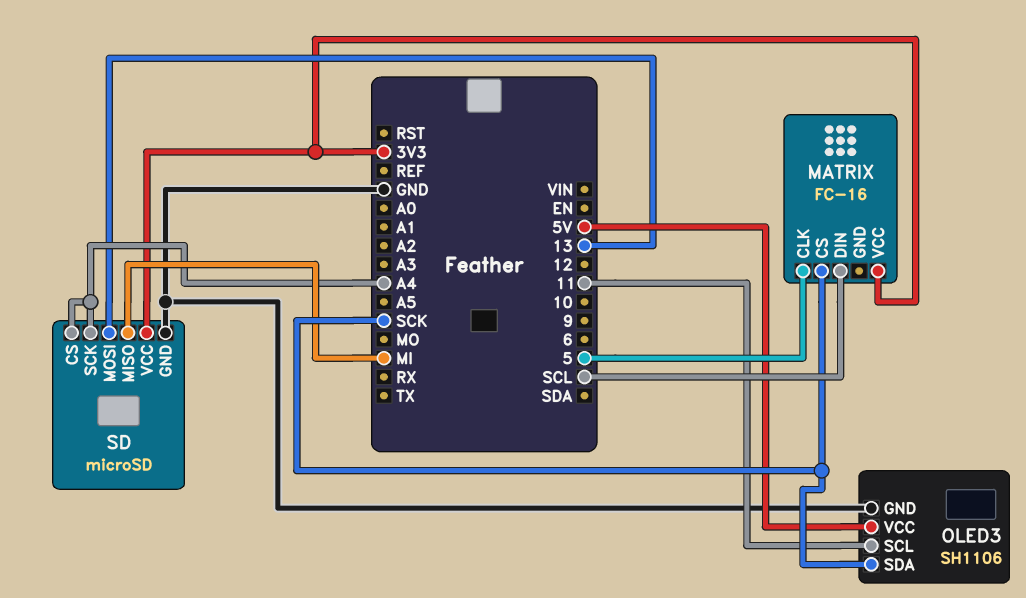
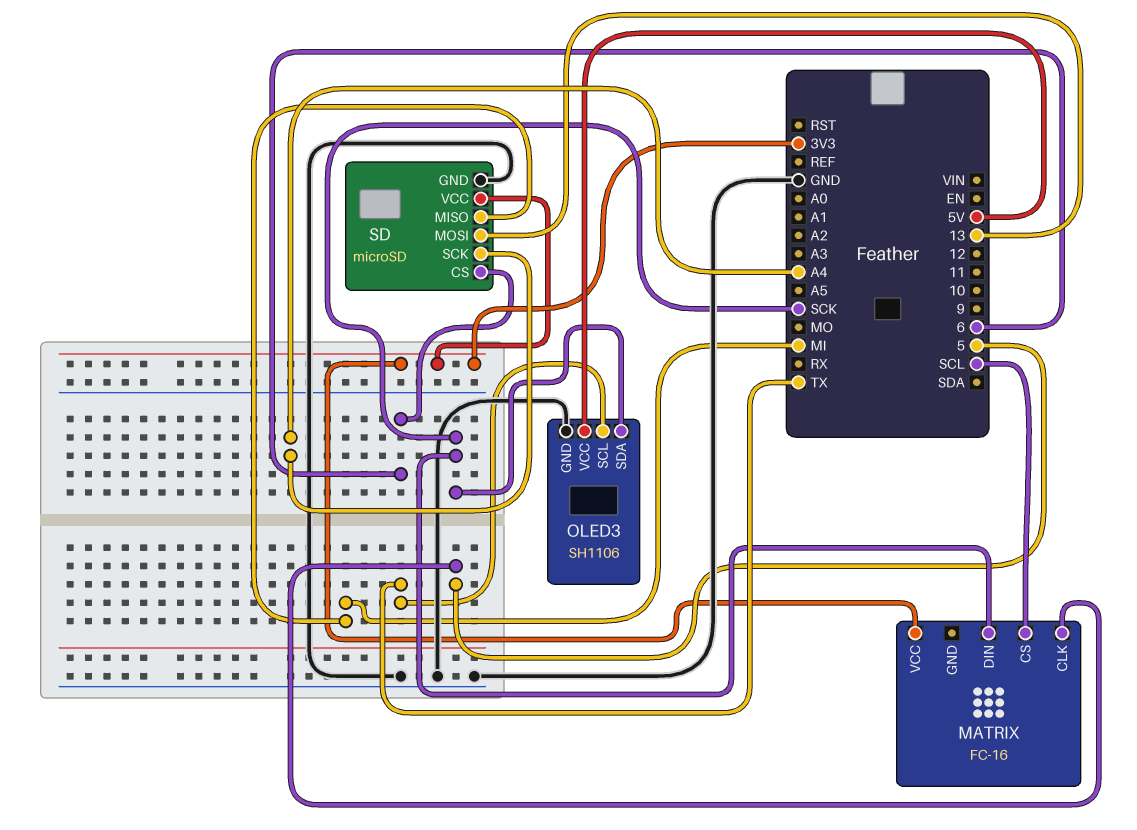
MATRIX pin CS: SCK -> SCL
MATRIX pin DIN: SCL -> SCK
OLED3 pin SCL: 11 -> TX
SD pin CS: A4 -> 6

